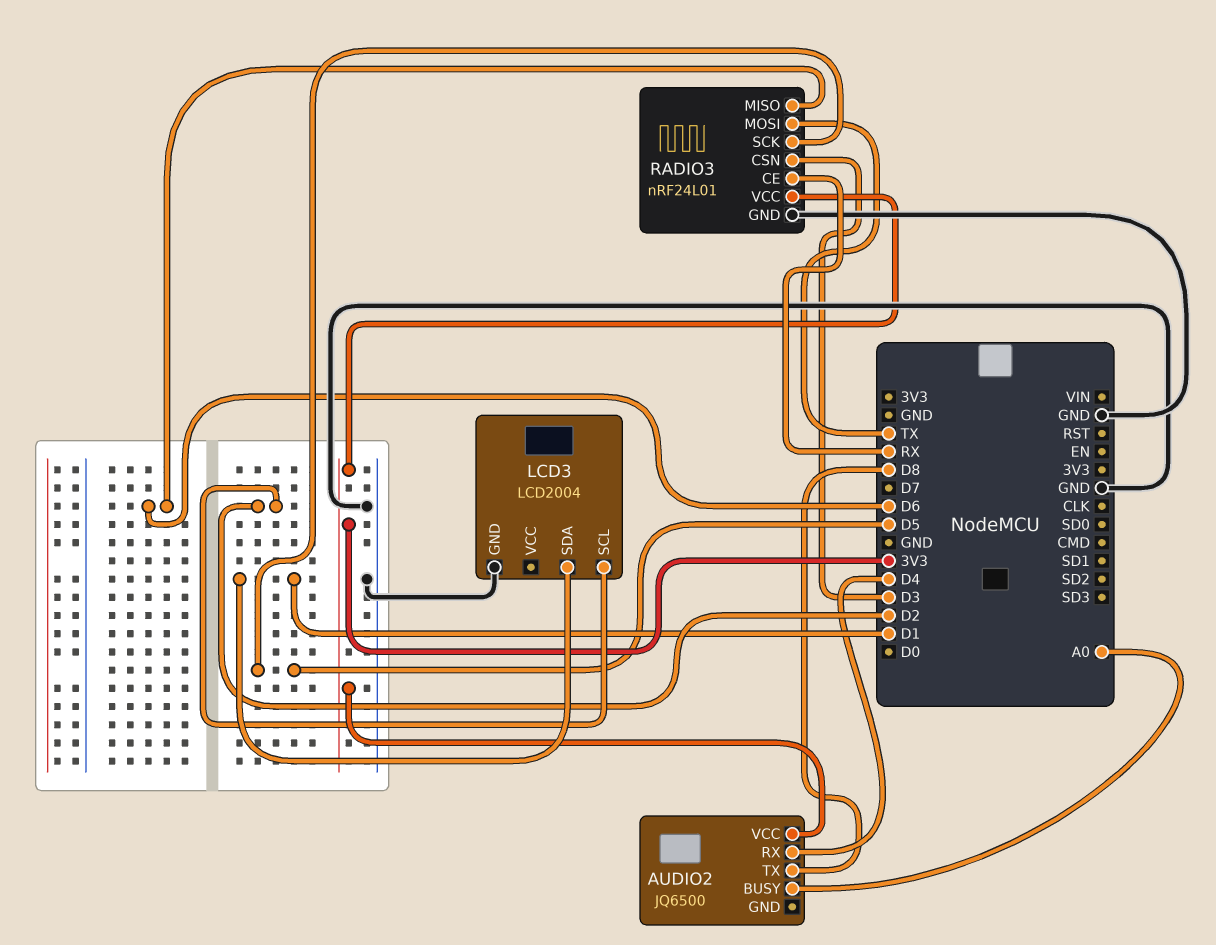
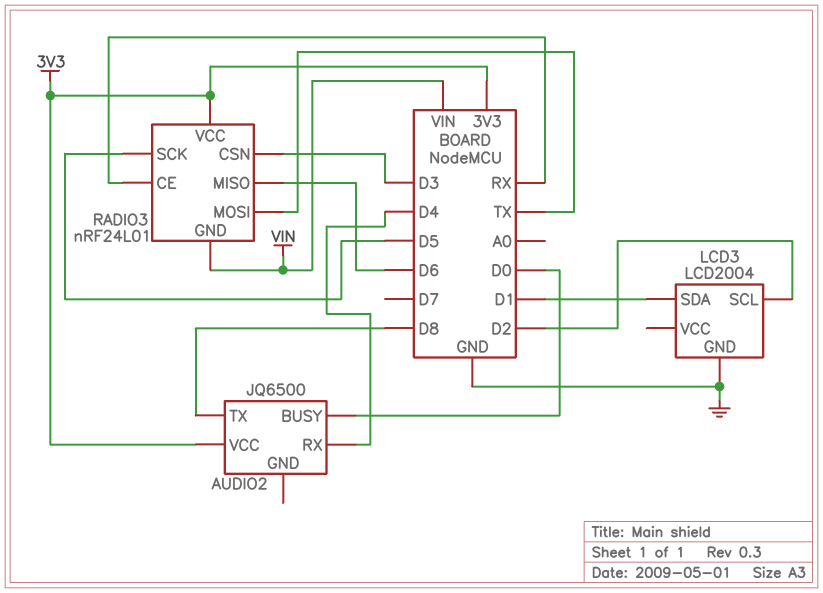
AUDIO2 pin BUSY: A0 -> D0
RADIO3 pin GND: GND -> VIN

